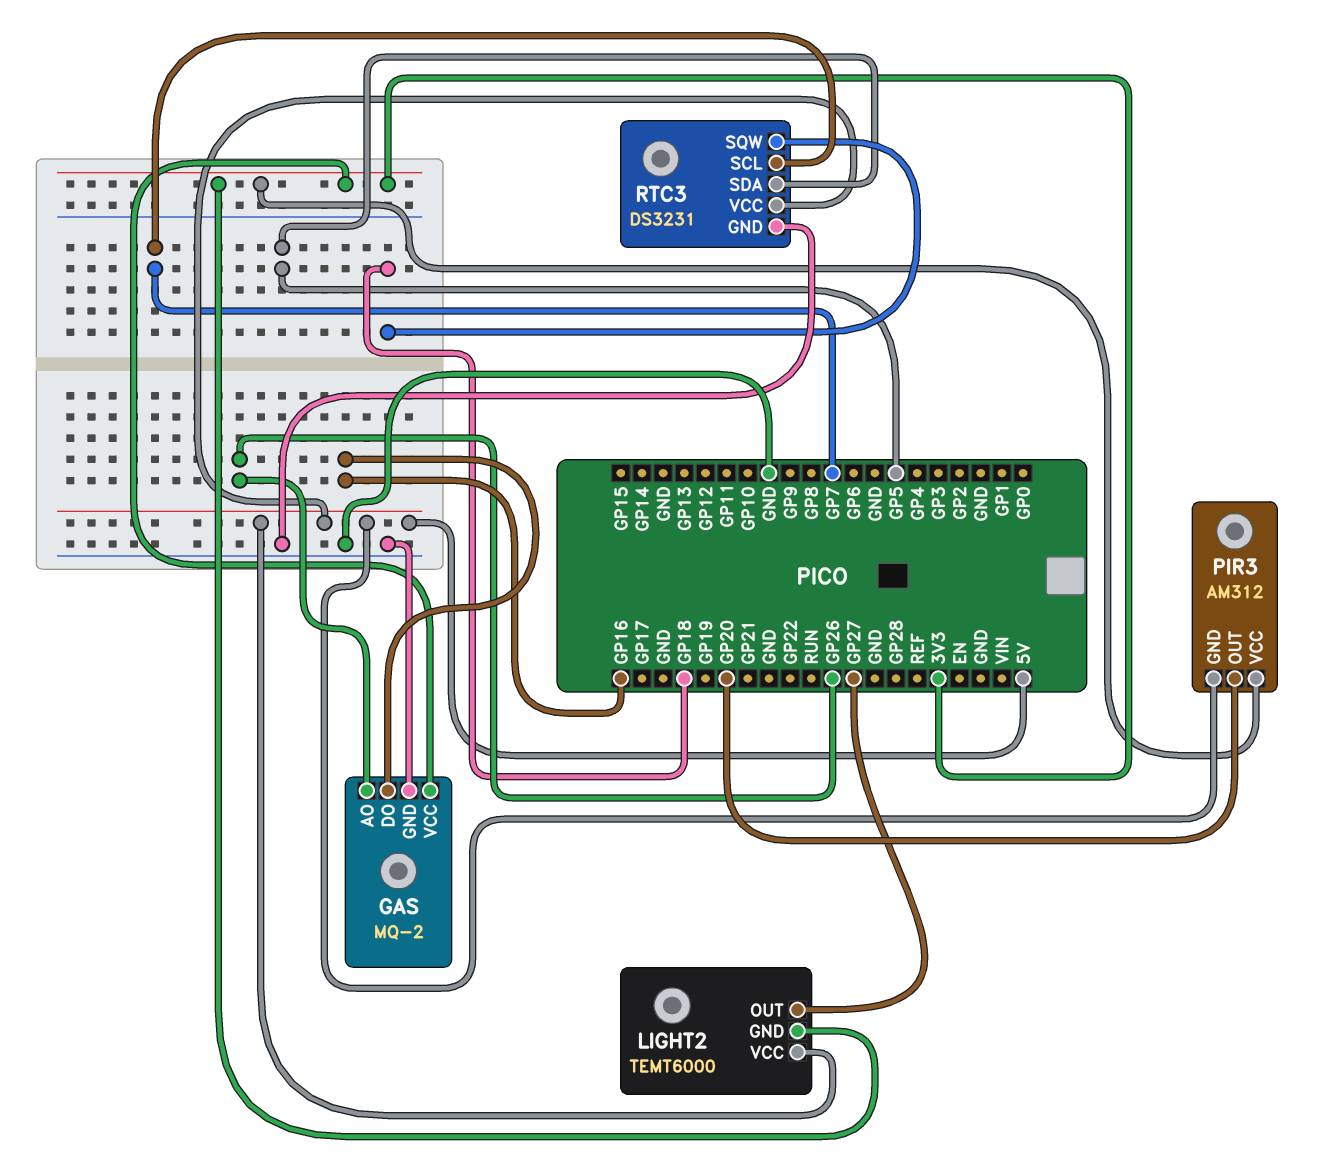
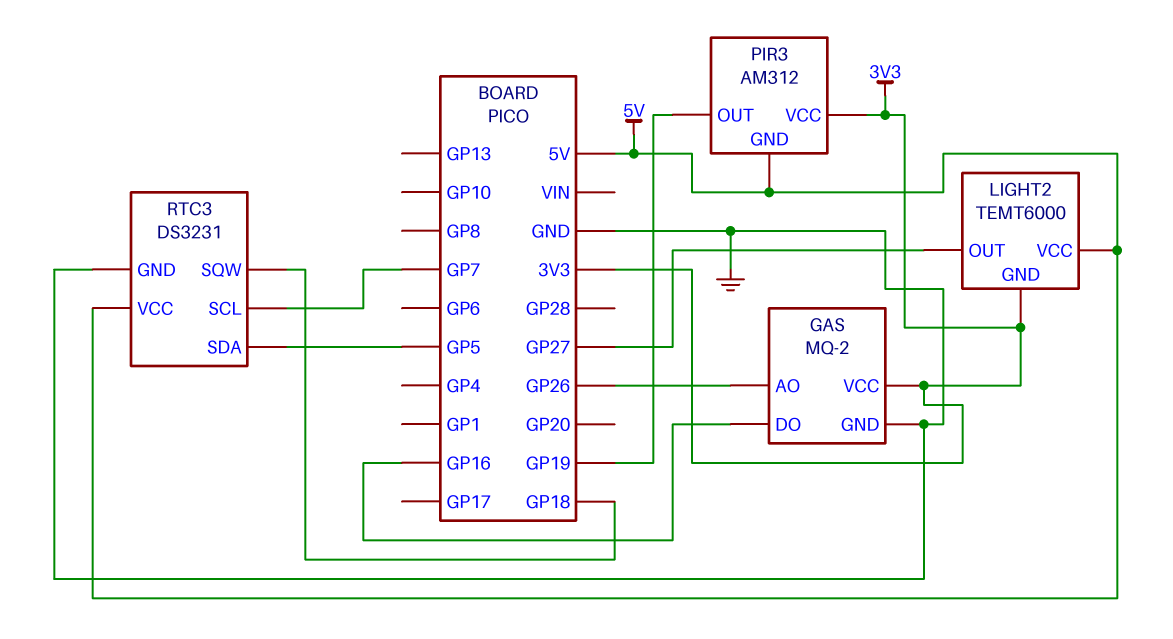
PIR3 pin OUT: GP20 -> GP19

